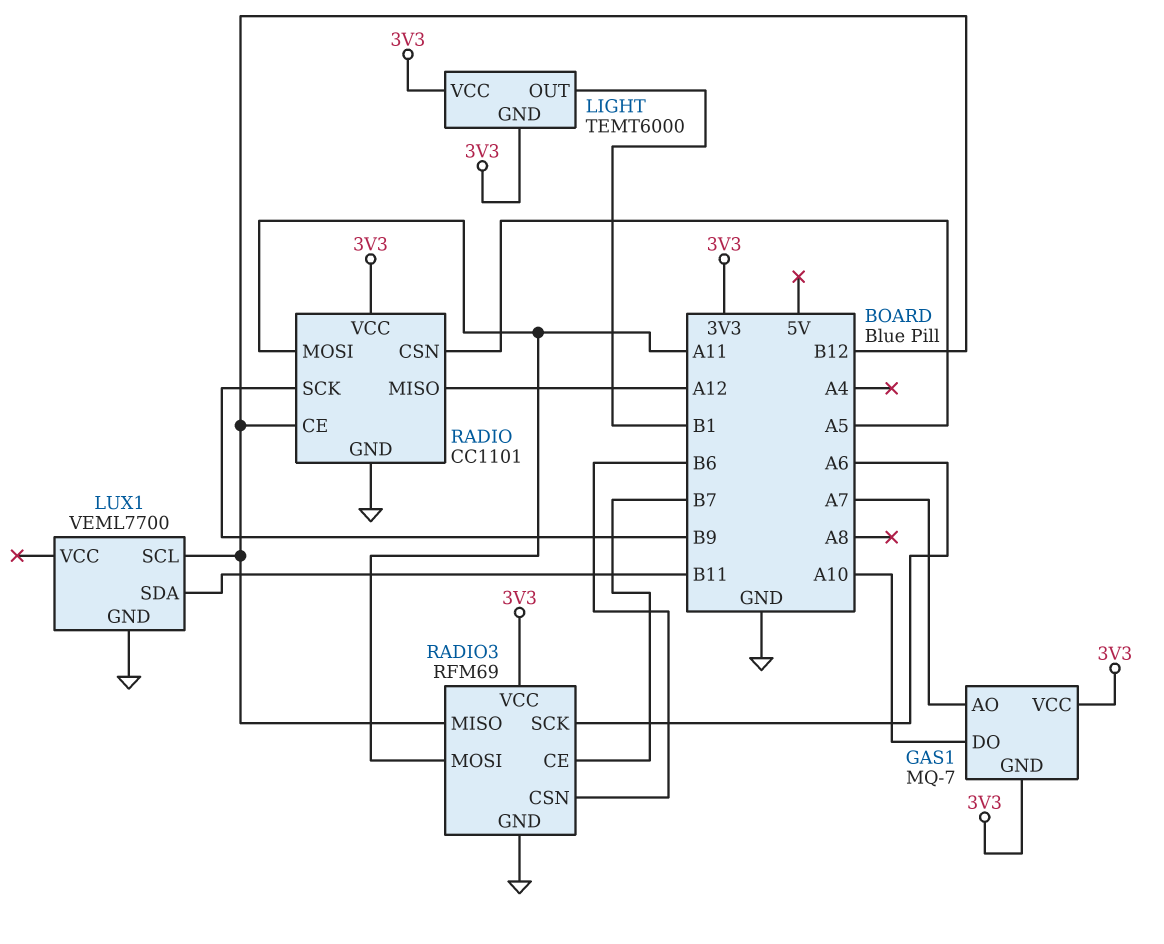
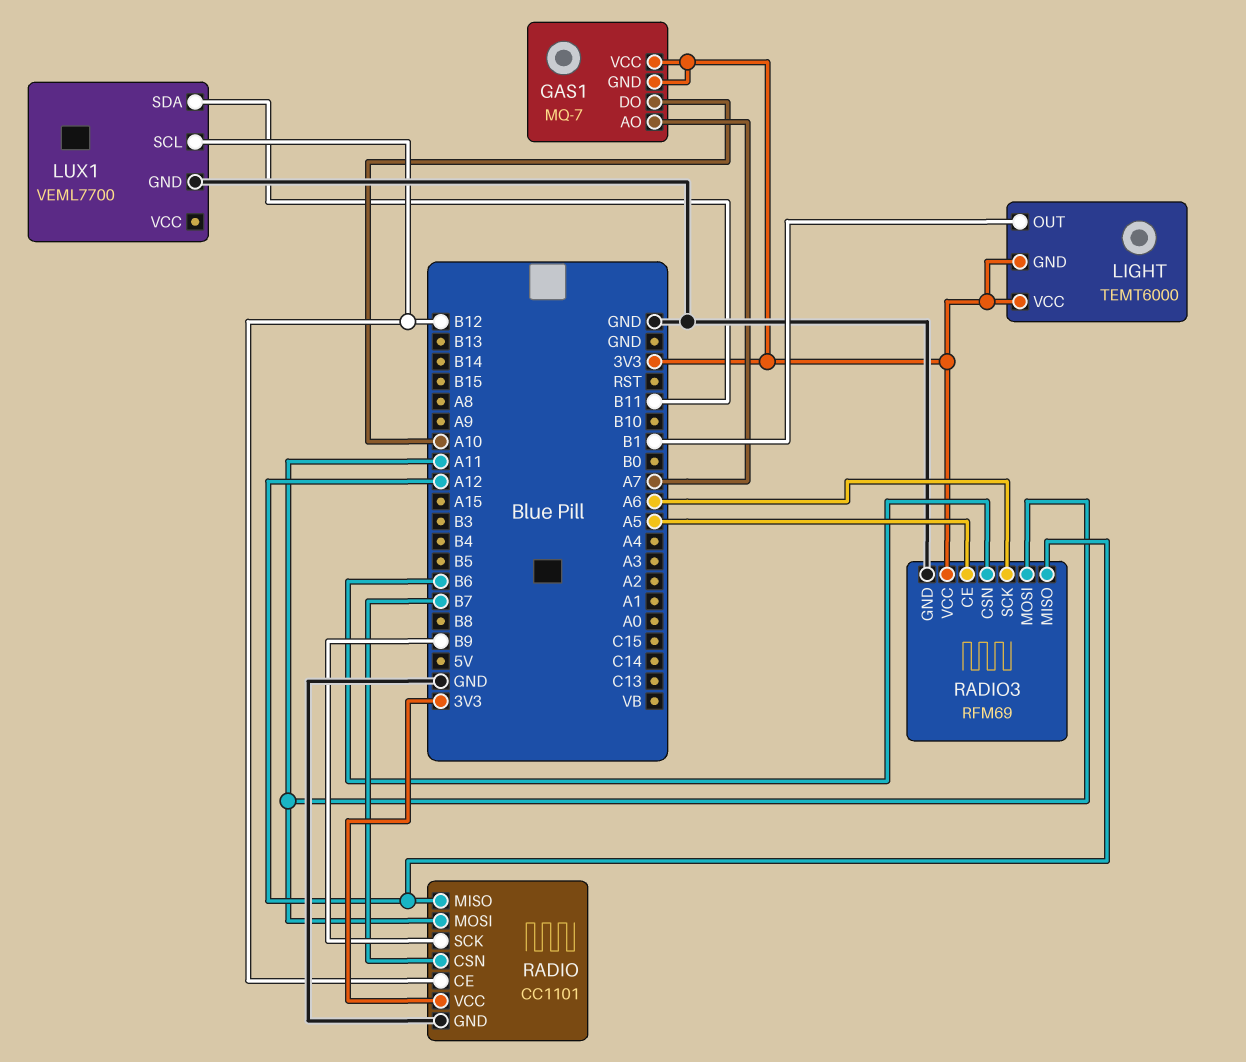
RADIO pin CSN: A5 -> B7
RADIO3 pin CE: B7 -> A5
RADIO3 pin MISO: B12 -> A12

